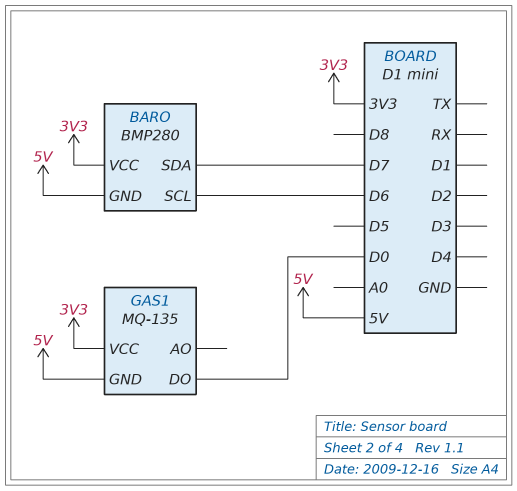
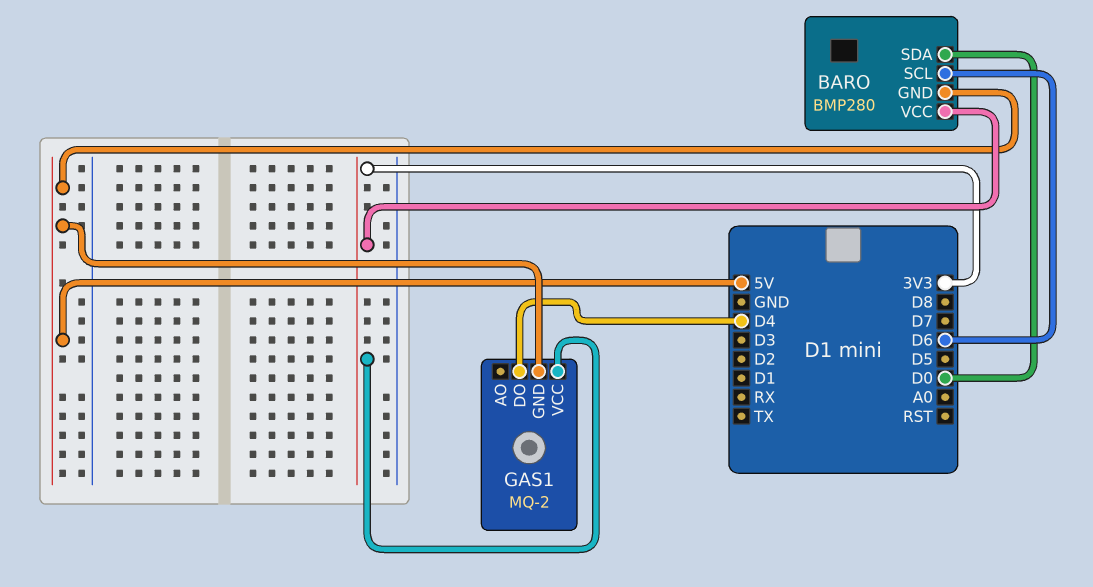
BARO pin SDA: D7 -> D0
GAS1: MQ-135 -> MQ-2
GAS1 pin DO: D0 -> D4

